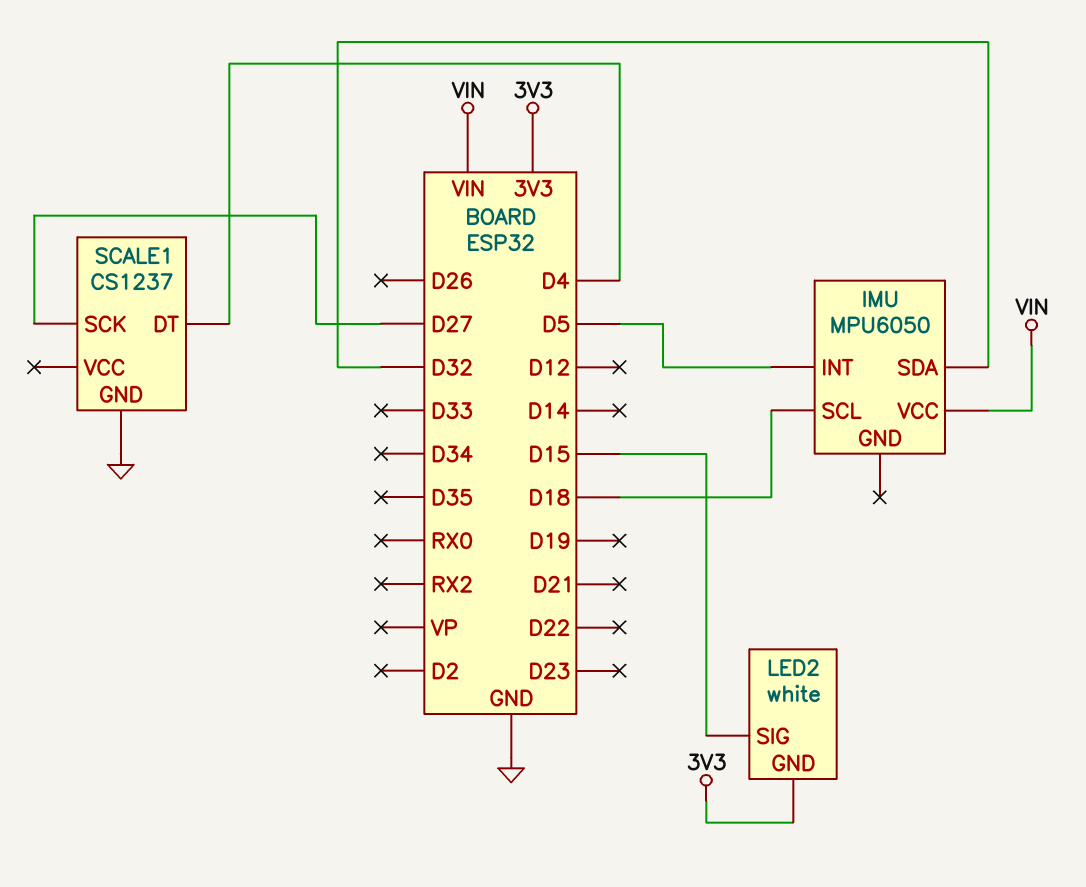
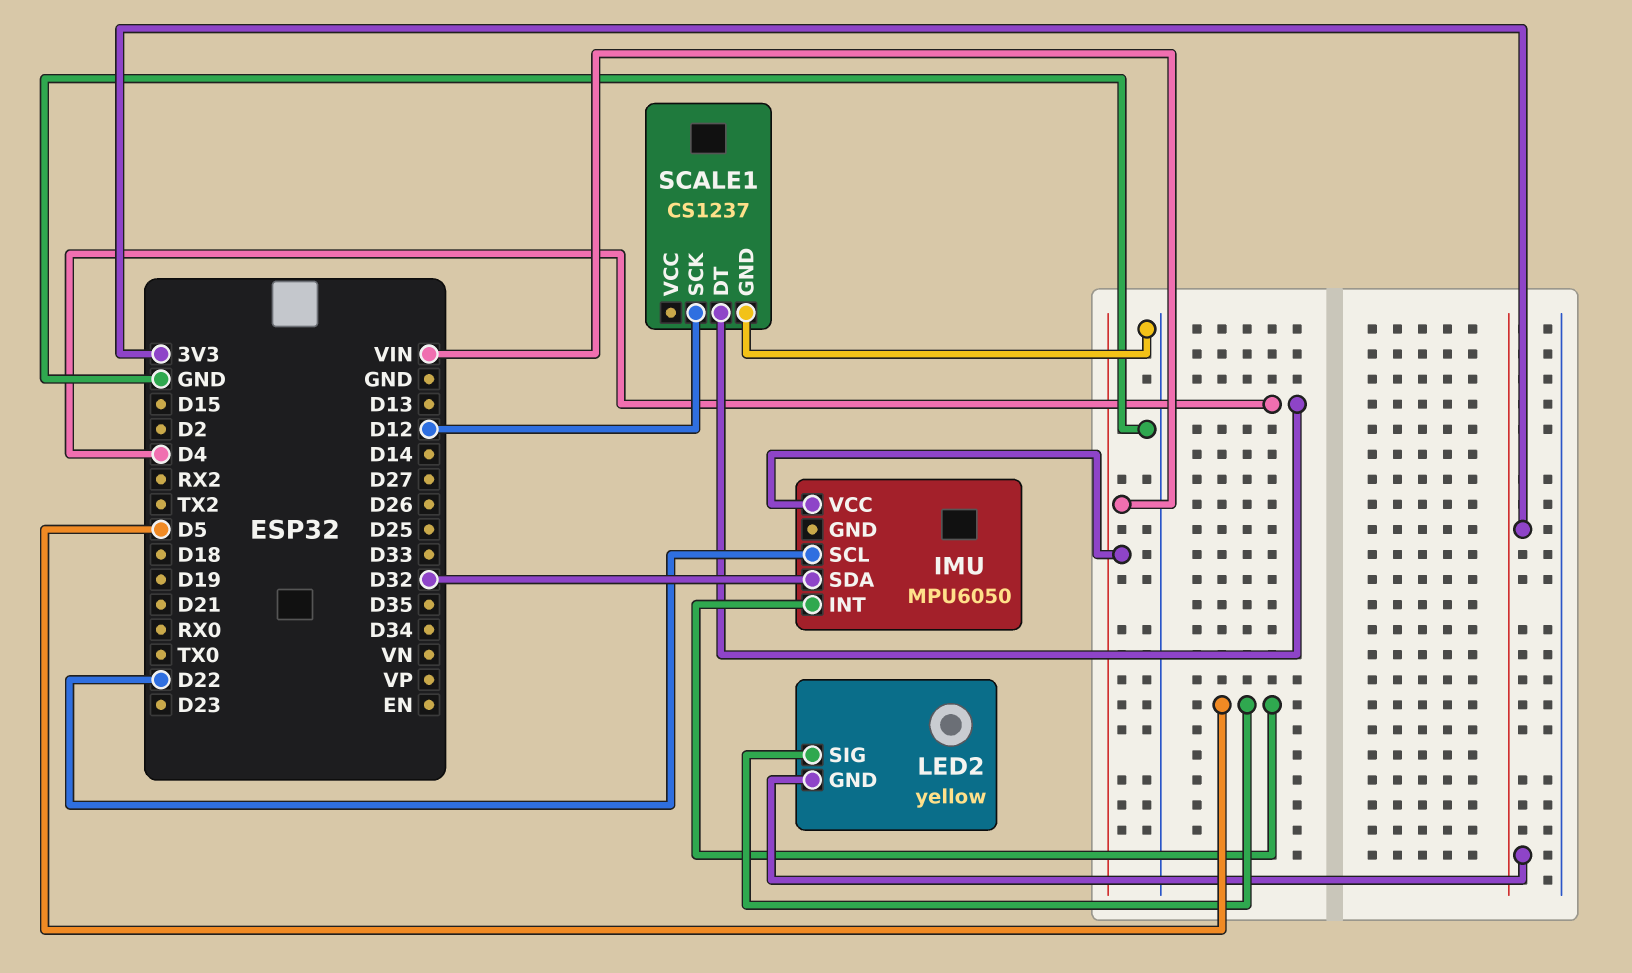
IMU pin SCL: D18 -> D22
LED2: white -> yellow
LED2 pin SIG: D15 -> D5
SCALE1 pin SCK: D27 -> D12

